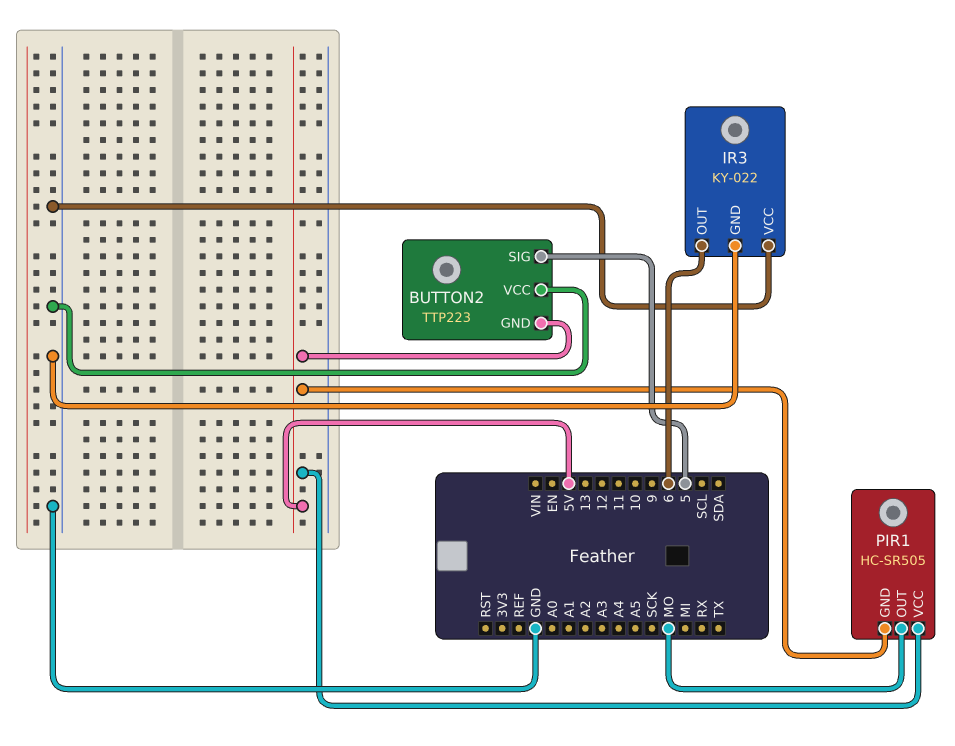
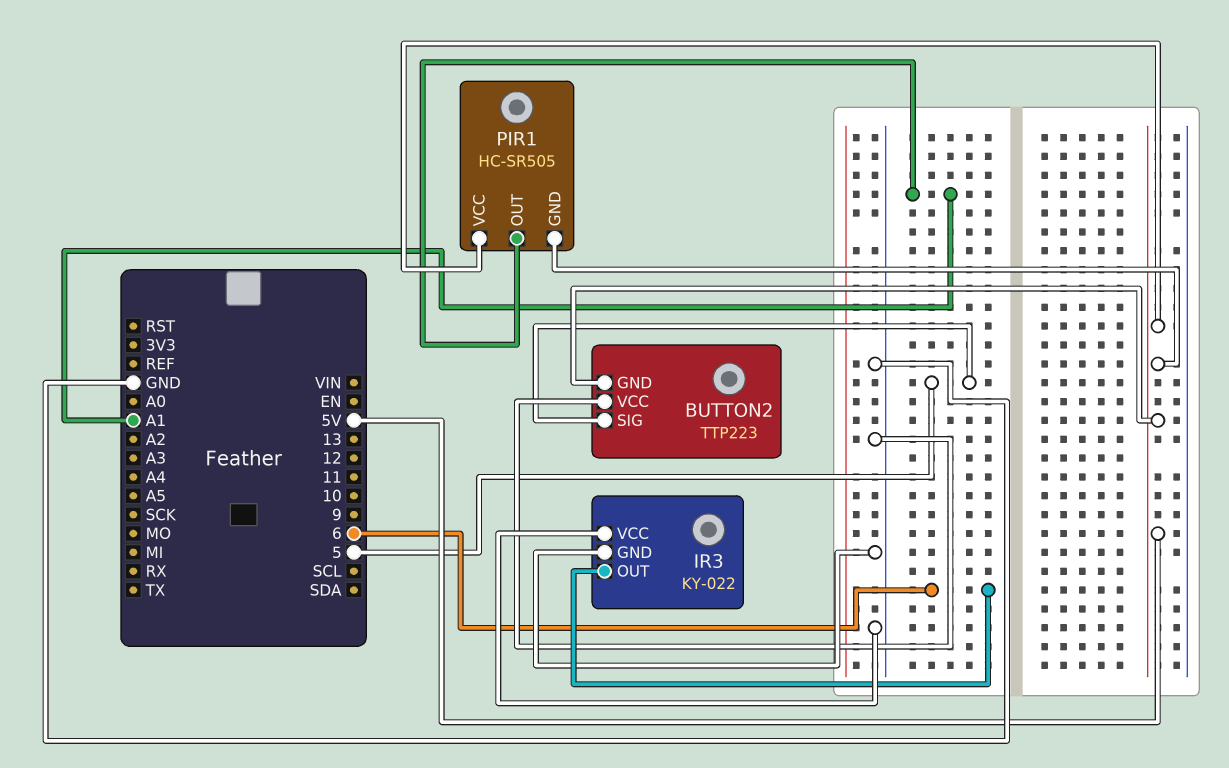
PIR1 pin OUT: MO -> A1

